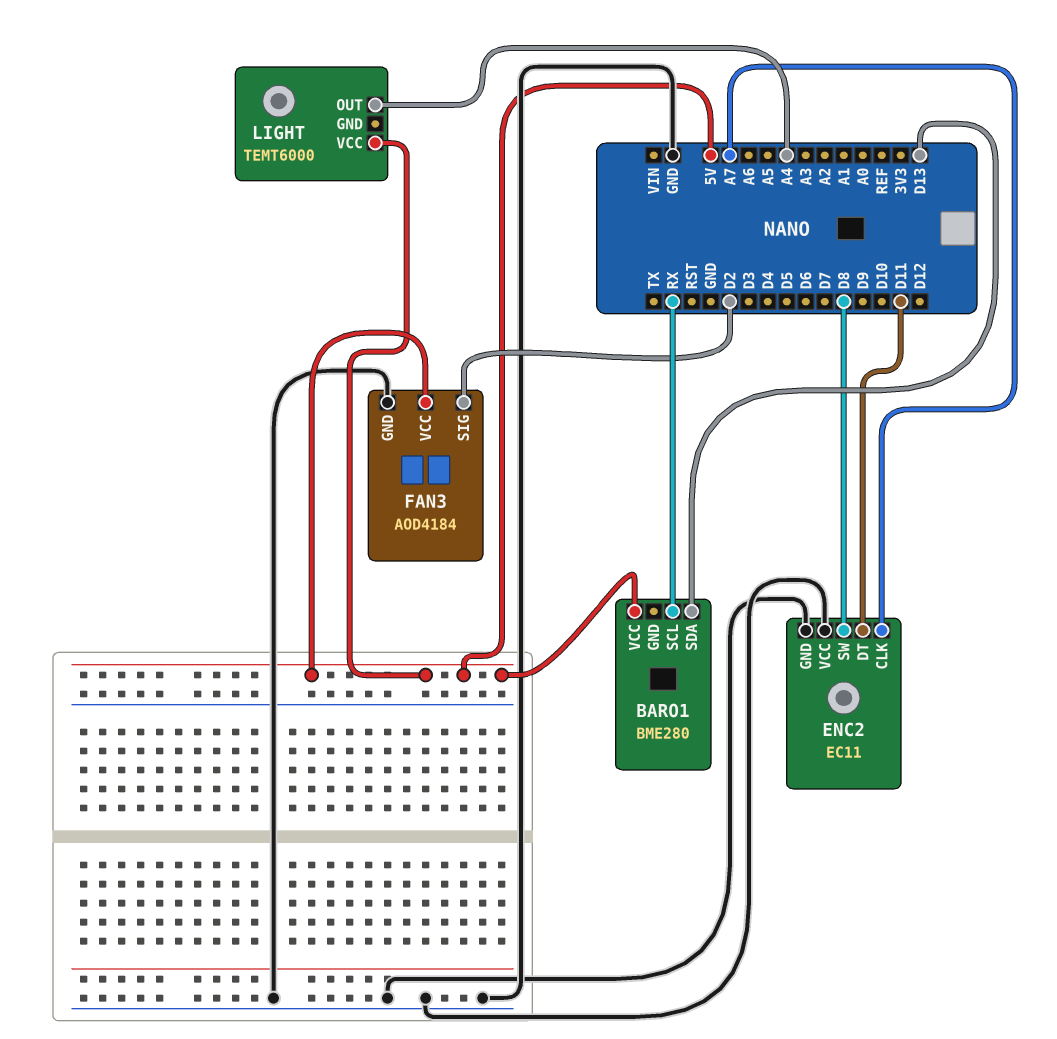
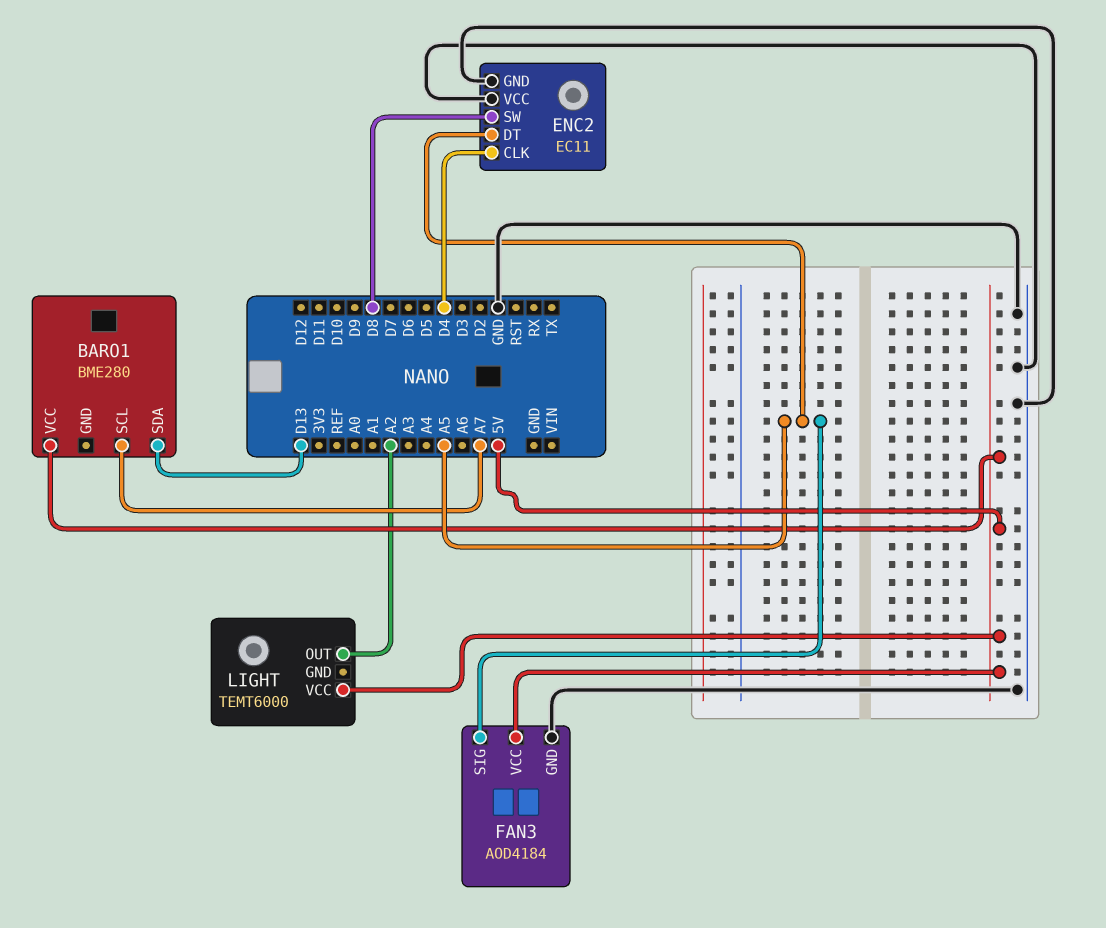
BARO1 pin SCL: RX -> A7
ENC2 pin CLK: A7 -> D4
ENC2 pin DT: D11 -> A5
FAN3 pin SIG: D2 -> A5
LIGHT pin OUT: A4 -> A2

